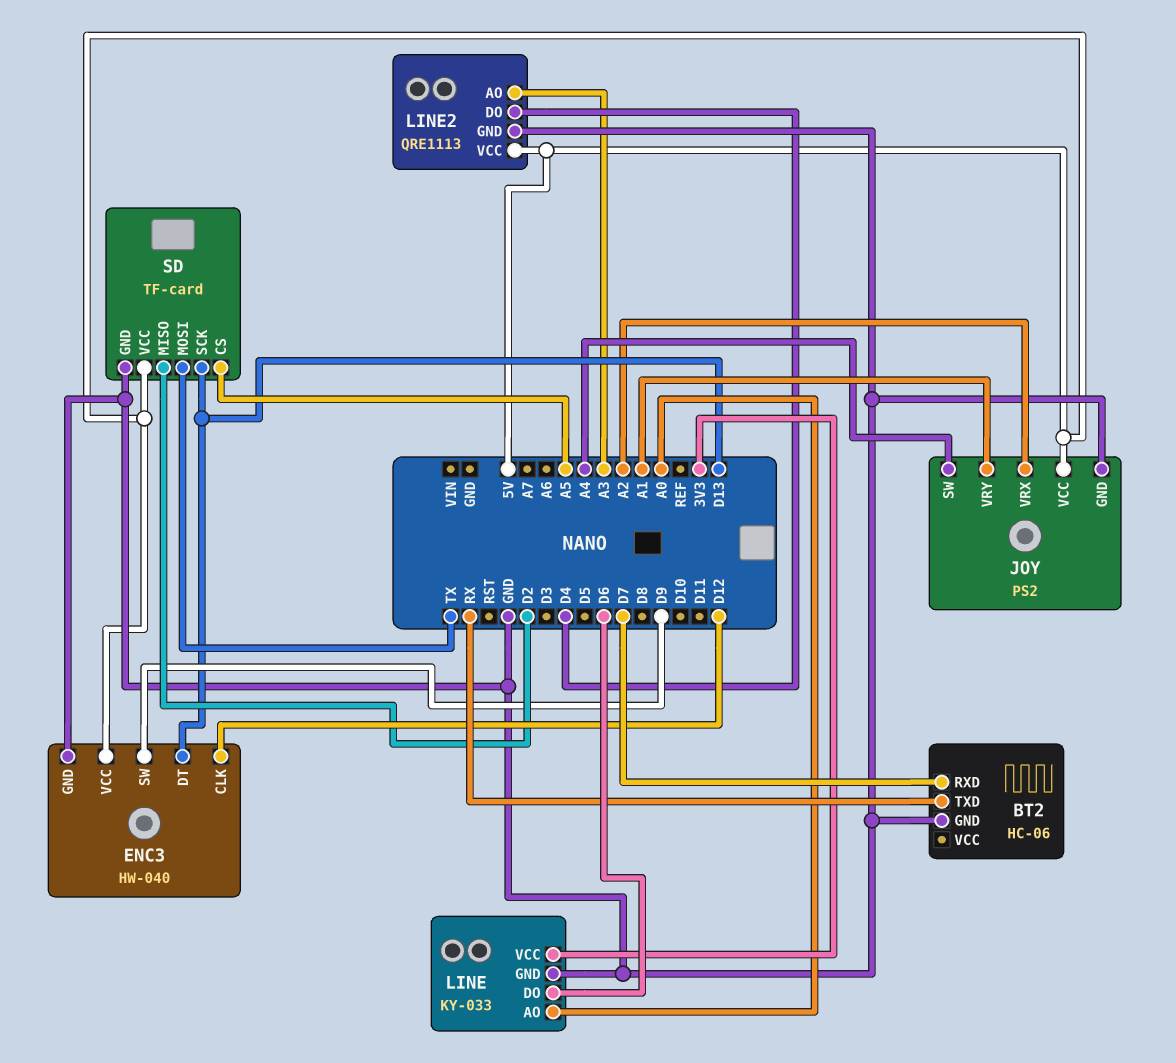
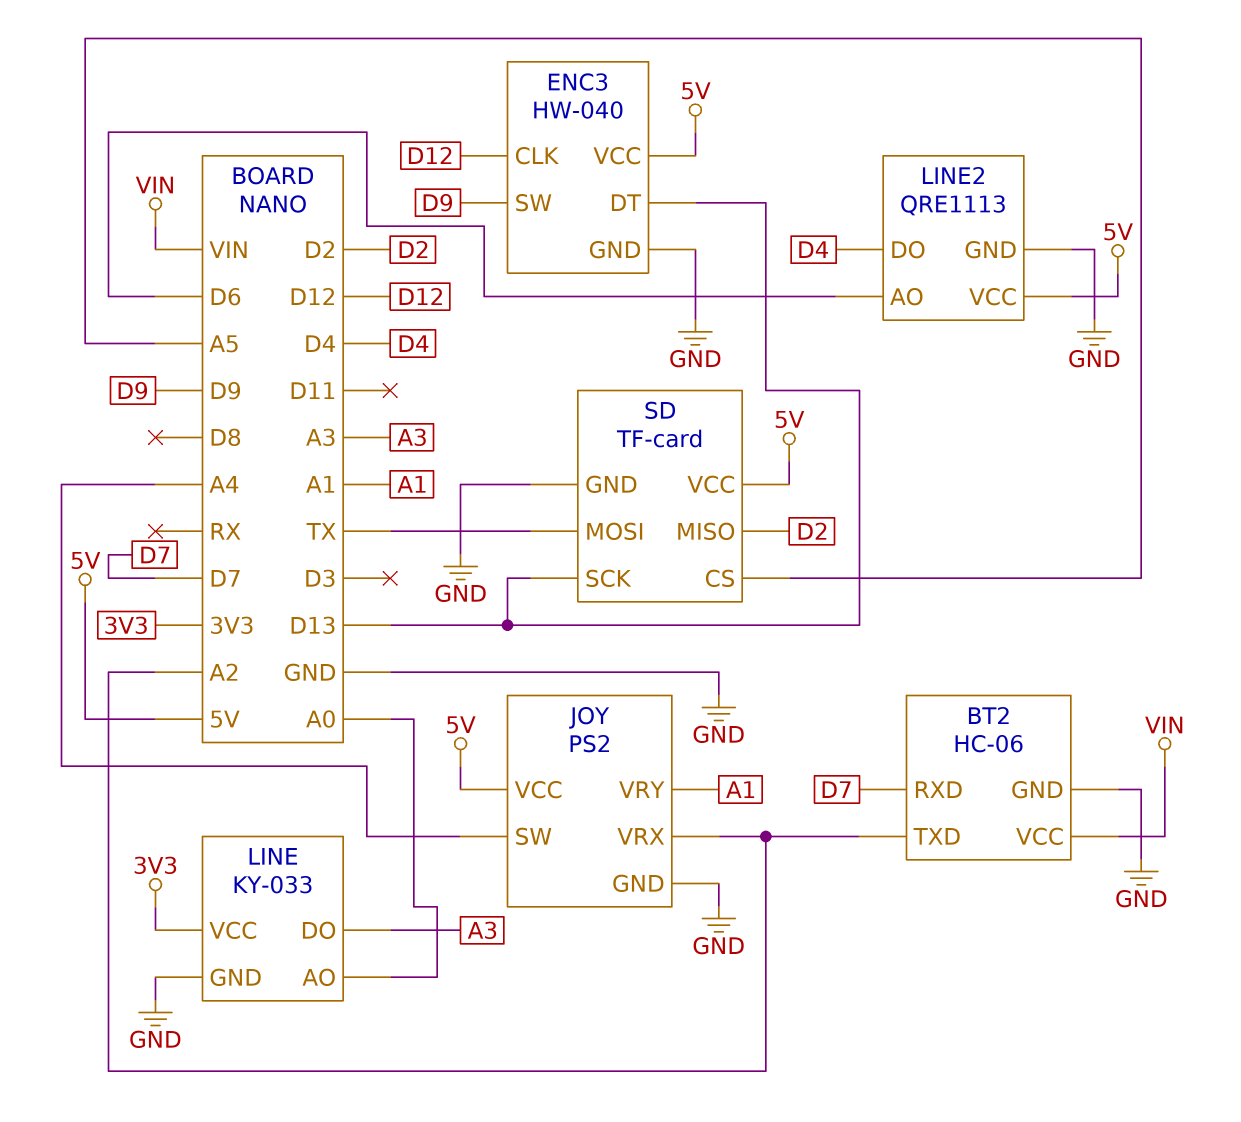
BT2 pin TXD: RX -> A2
BT2 pin VCC: none -> VIN
LINE pin DO: D6 -> A3
LINE2 pin AO: A3 -> D6

